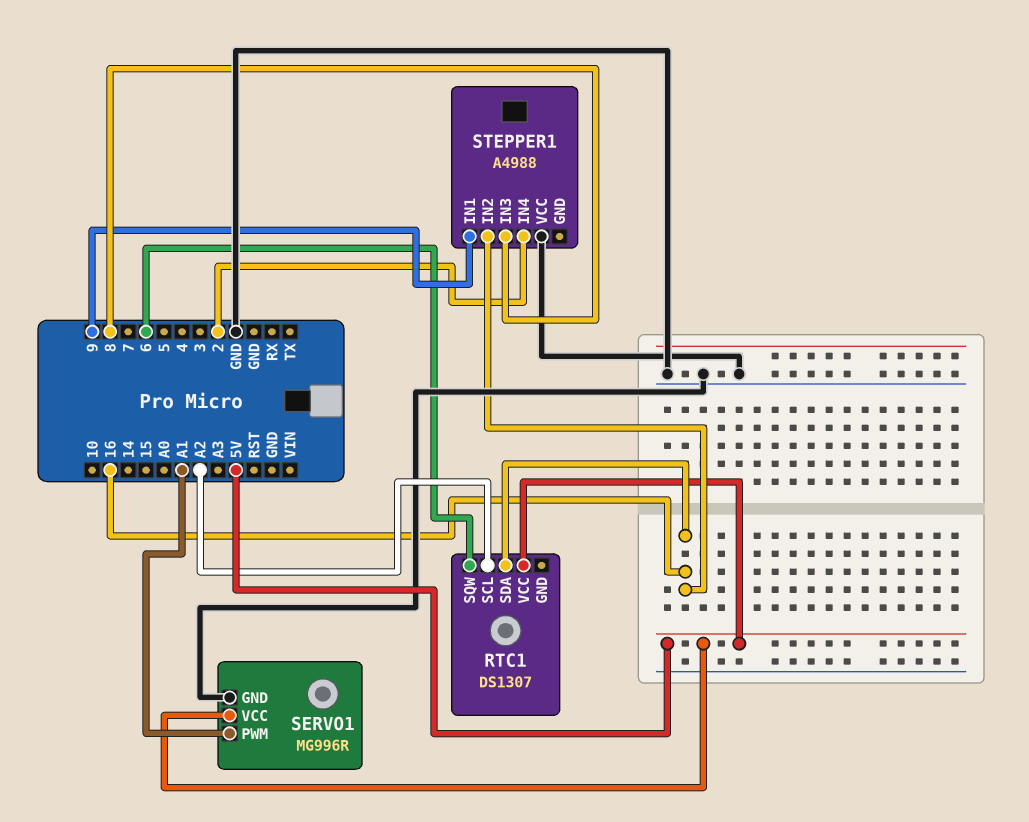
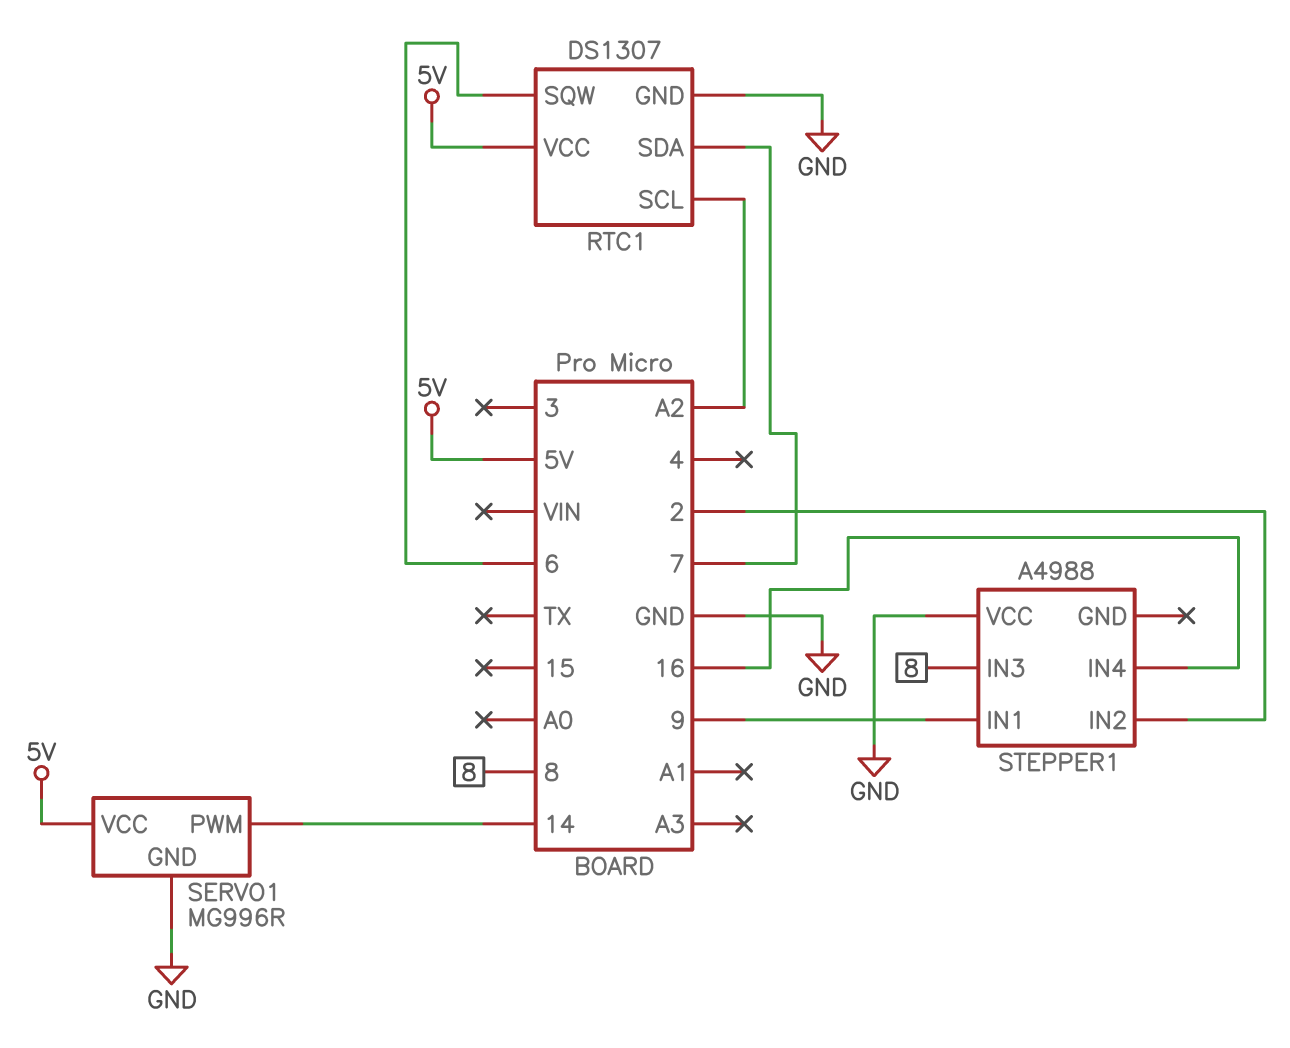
RTC1 pin GND: none -> GND
RTC1 pin SDA: 16 -> 7
SERVO1 pin PWM: A1 -> 14
STEPPER1 pin IN2: 16 -> 2
STEPPER1 pin IN4: 2 -> 16

